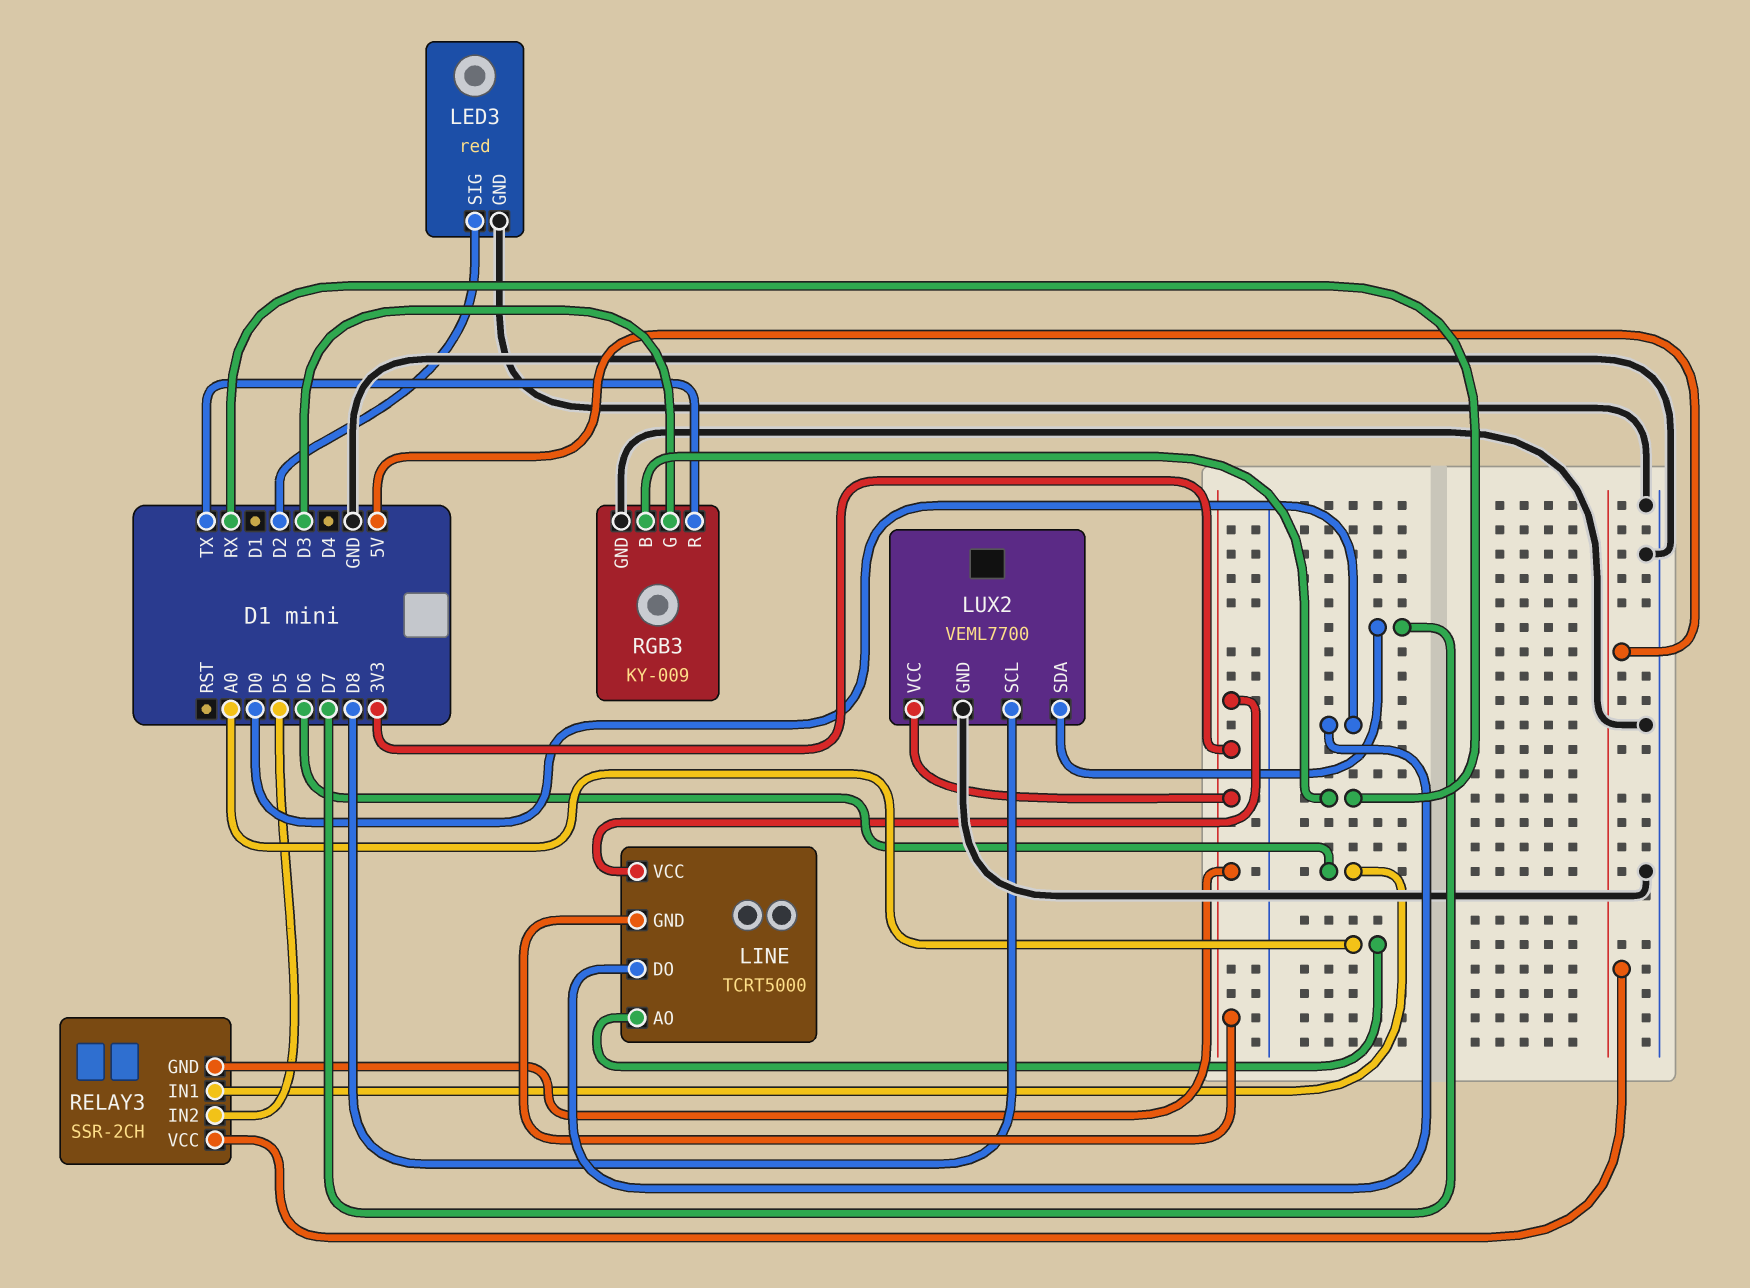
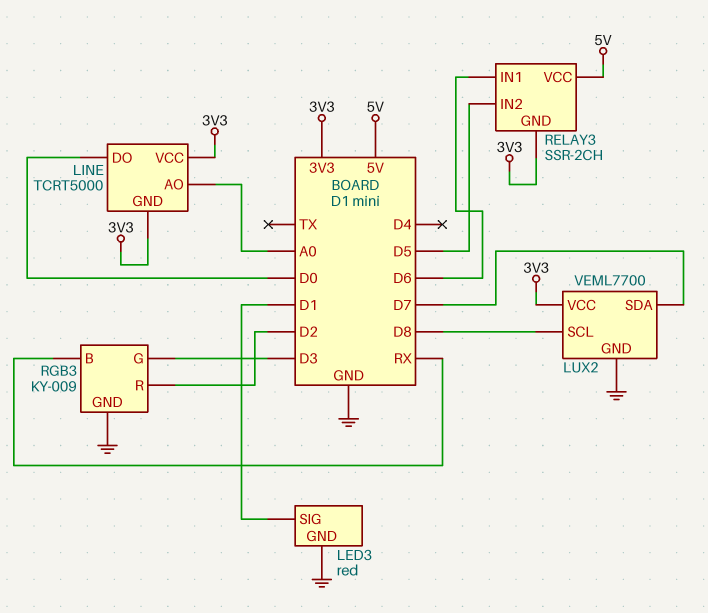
LED3 pin SIG: D2 -> D1
RGB3 pin R: TX -> D2

